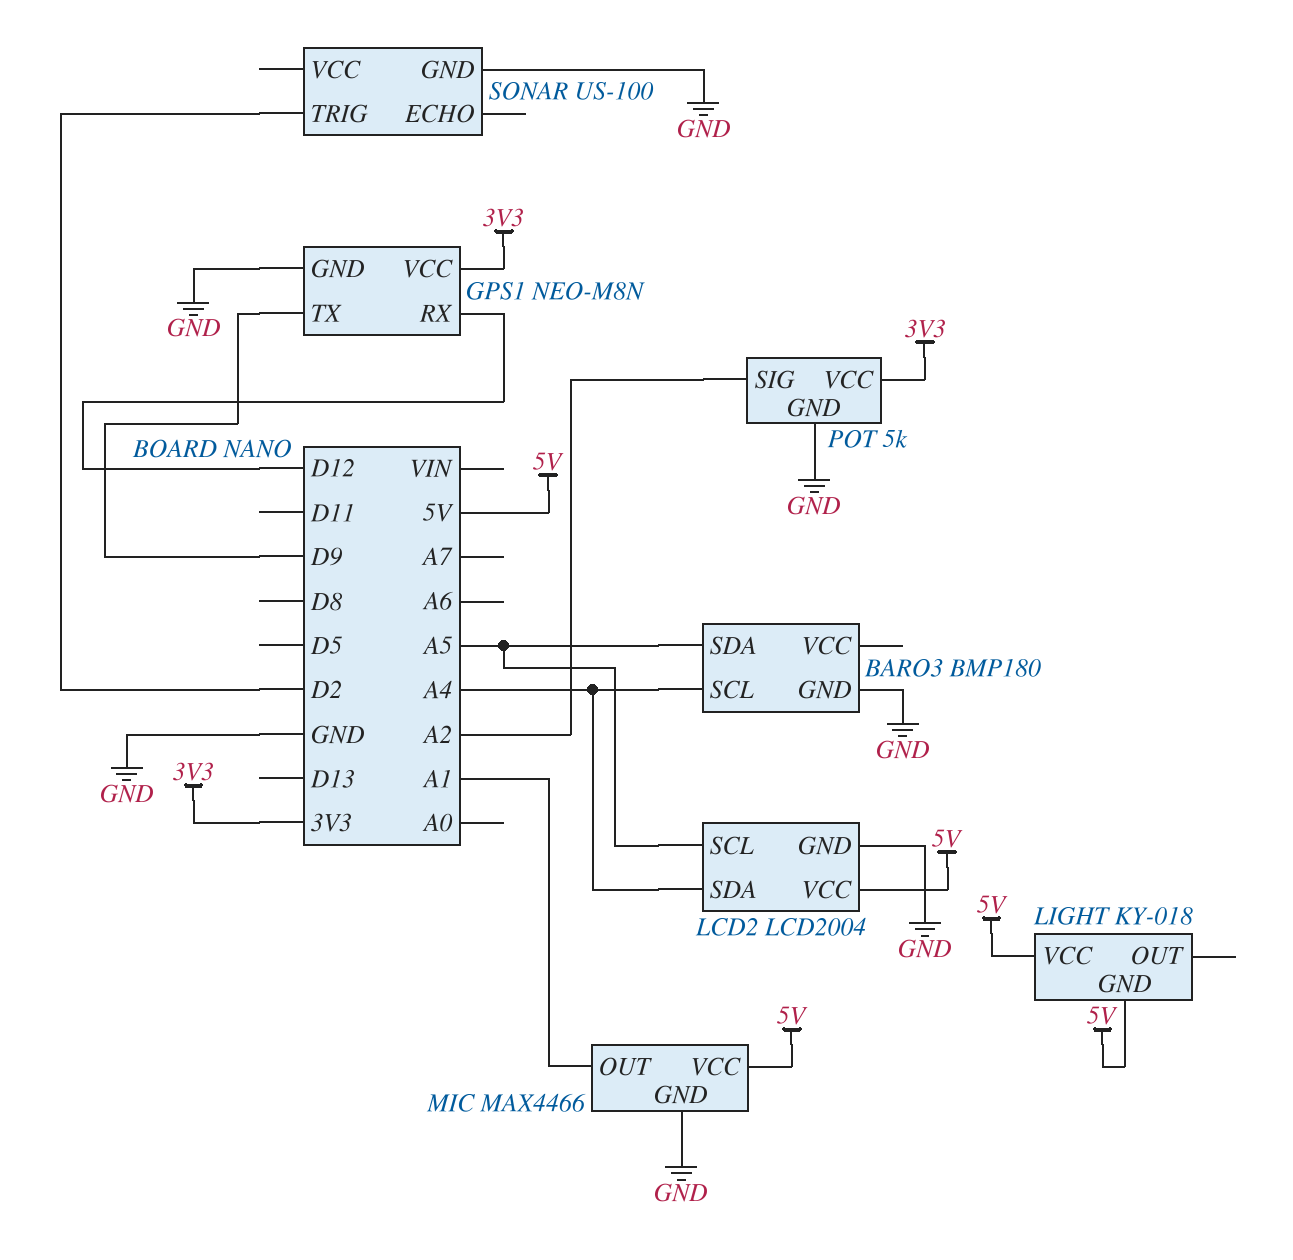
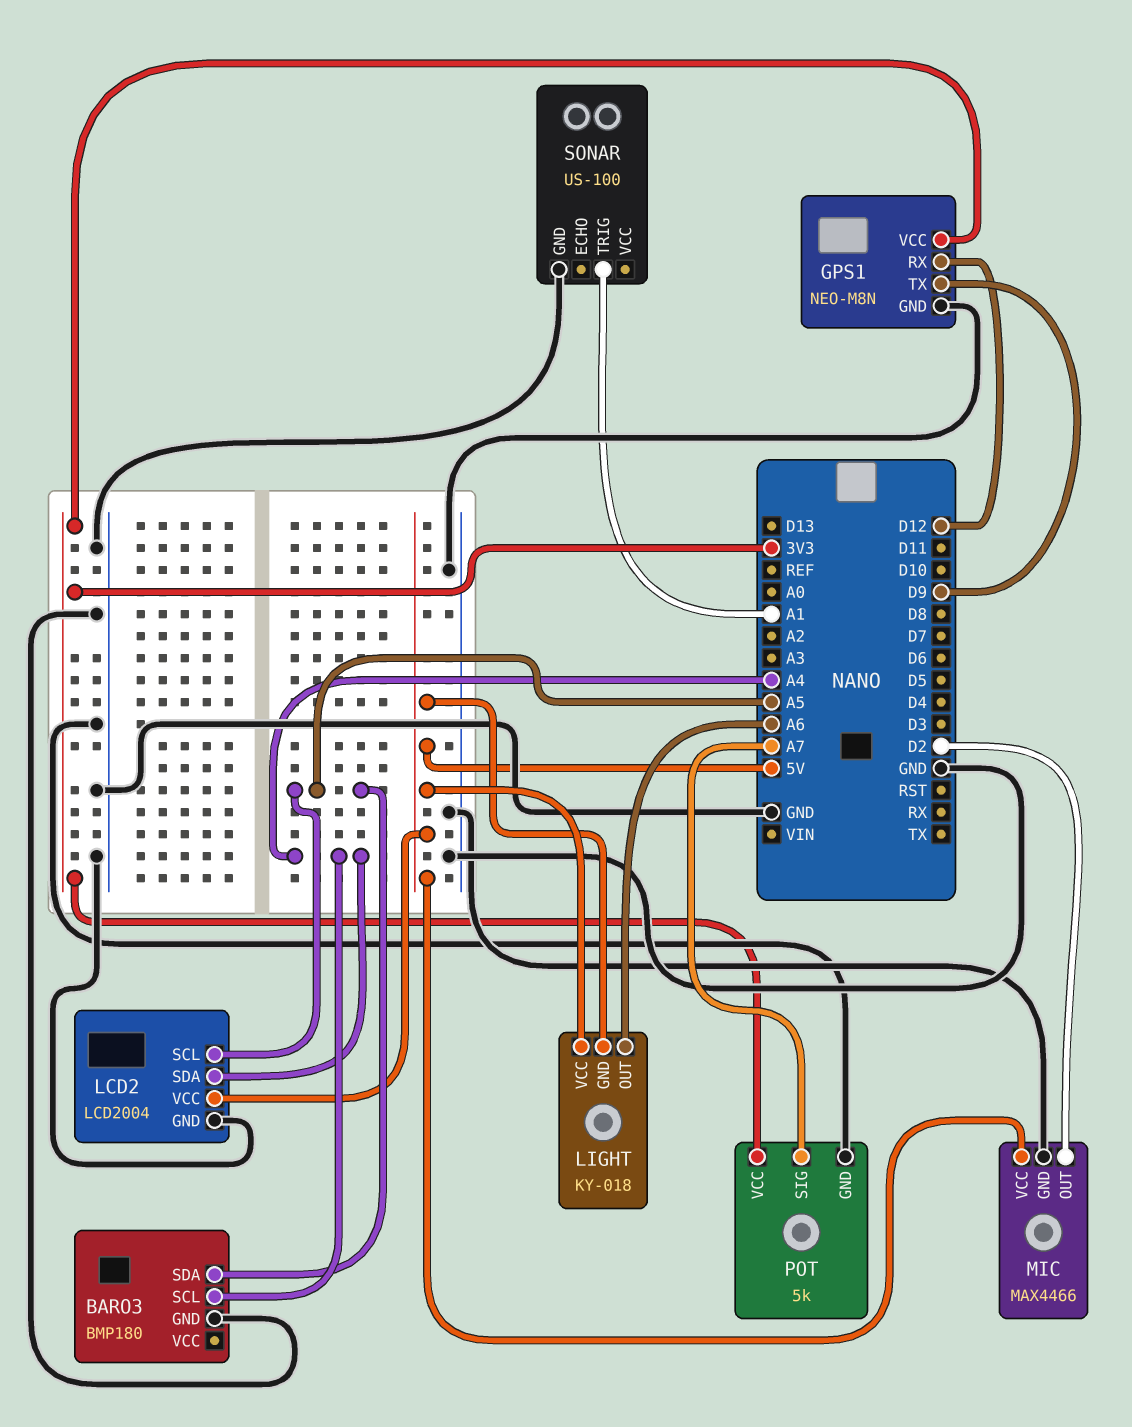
LIGHT pin OUT: none -> A6
MIC pin OUT: A1 -> D2
POT pin SIG: A2 -> A7
SONAR pin TRIG: D2 -> A1

